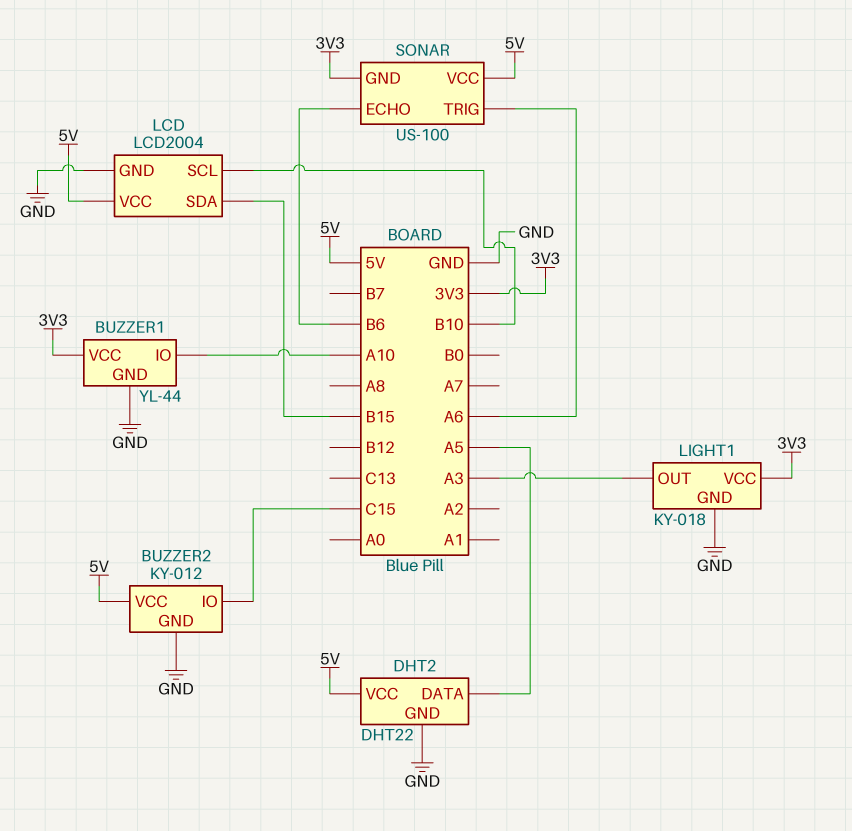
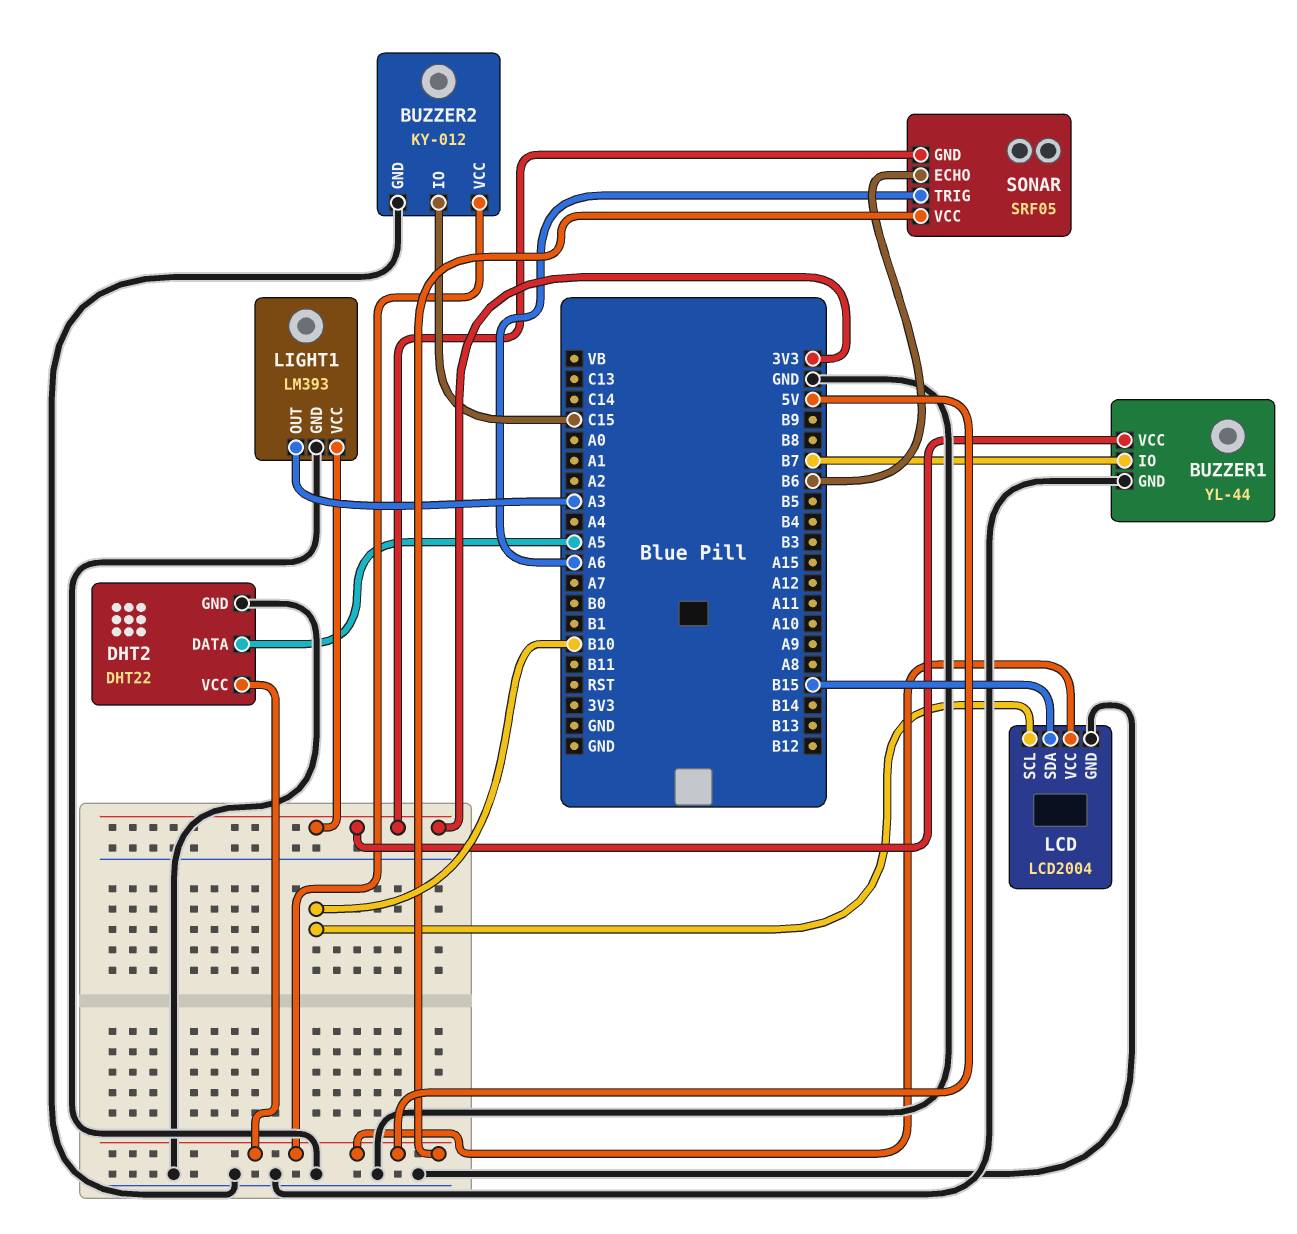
BUZZER1 pin IO: A10 -> B7
LIGHT1: KY-018 -> LM393
SONAR: US-100 -> SRF05

